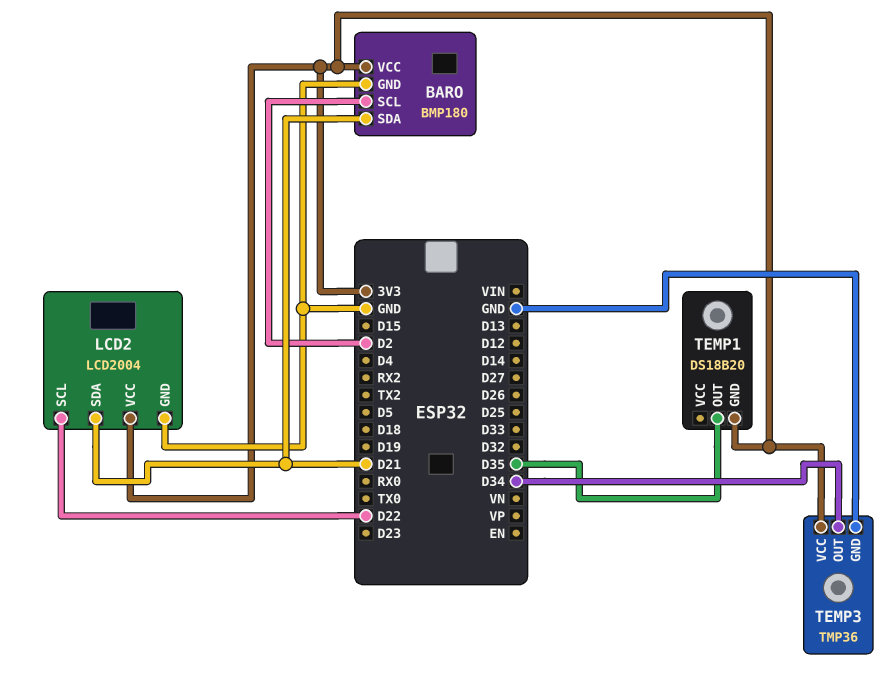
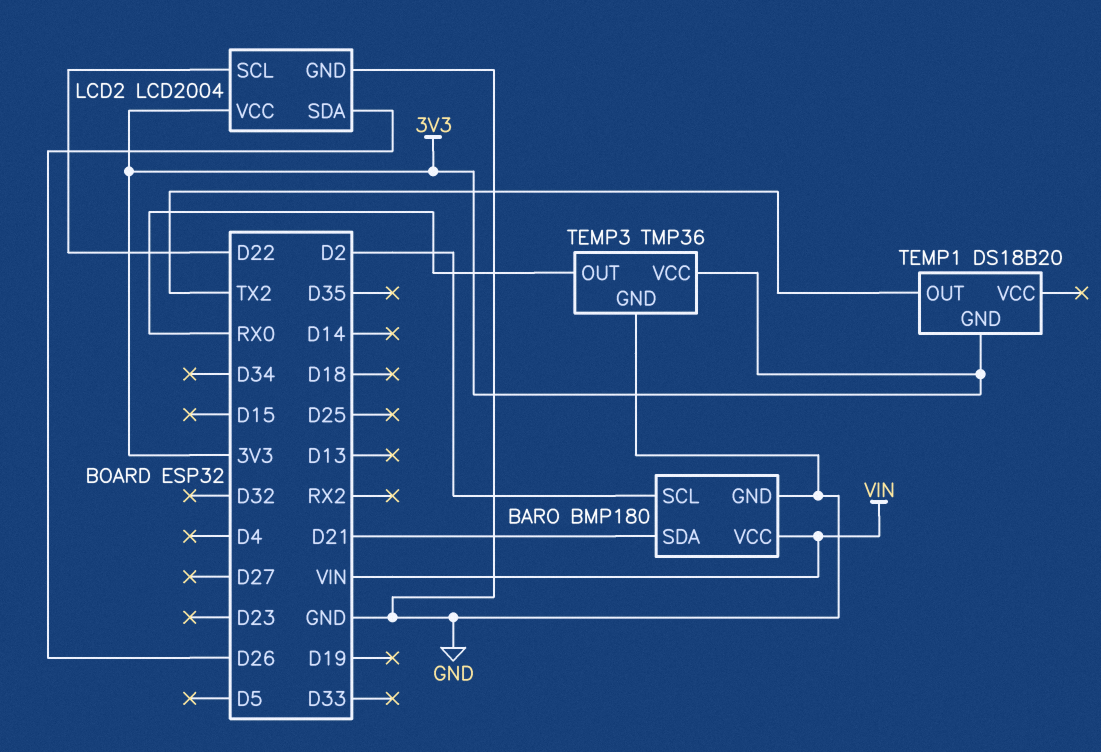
BARO pin VCC: 3V3 -> VIN
LCD2 pin SDA: D21 -> D26
TEMP1 pin OUT: D35 -> TX2
TEMP3 pin OUT: D34 -> RX0

